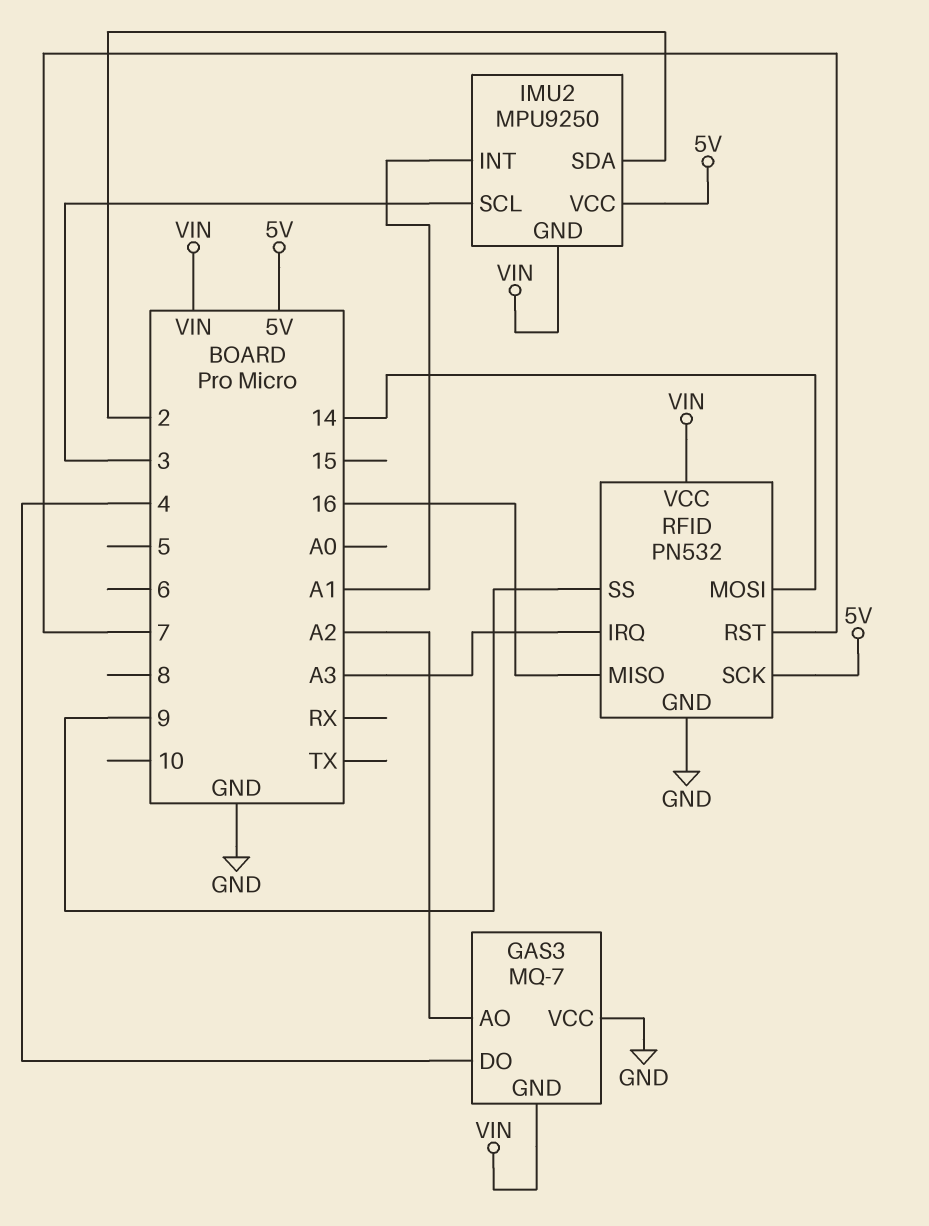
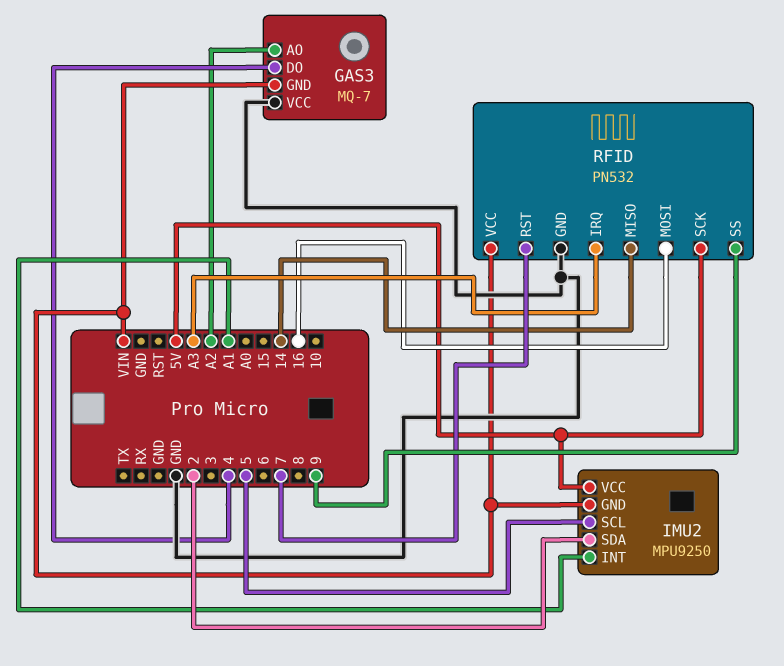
IMU2 pin SCL: 3 -> 5
RFID pin MISO: 16 -> 14
RFID pin MOSI: 14 -> 16

